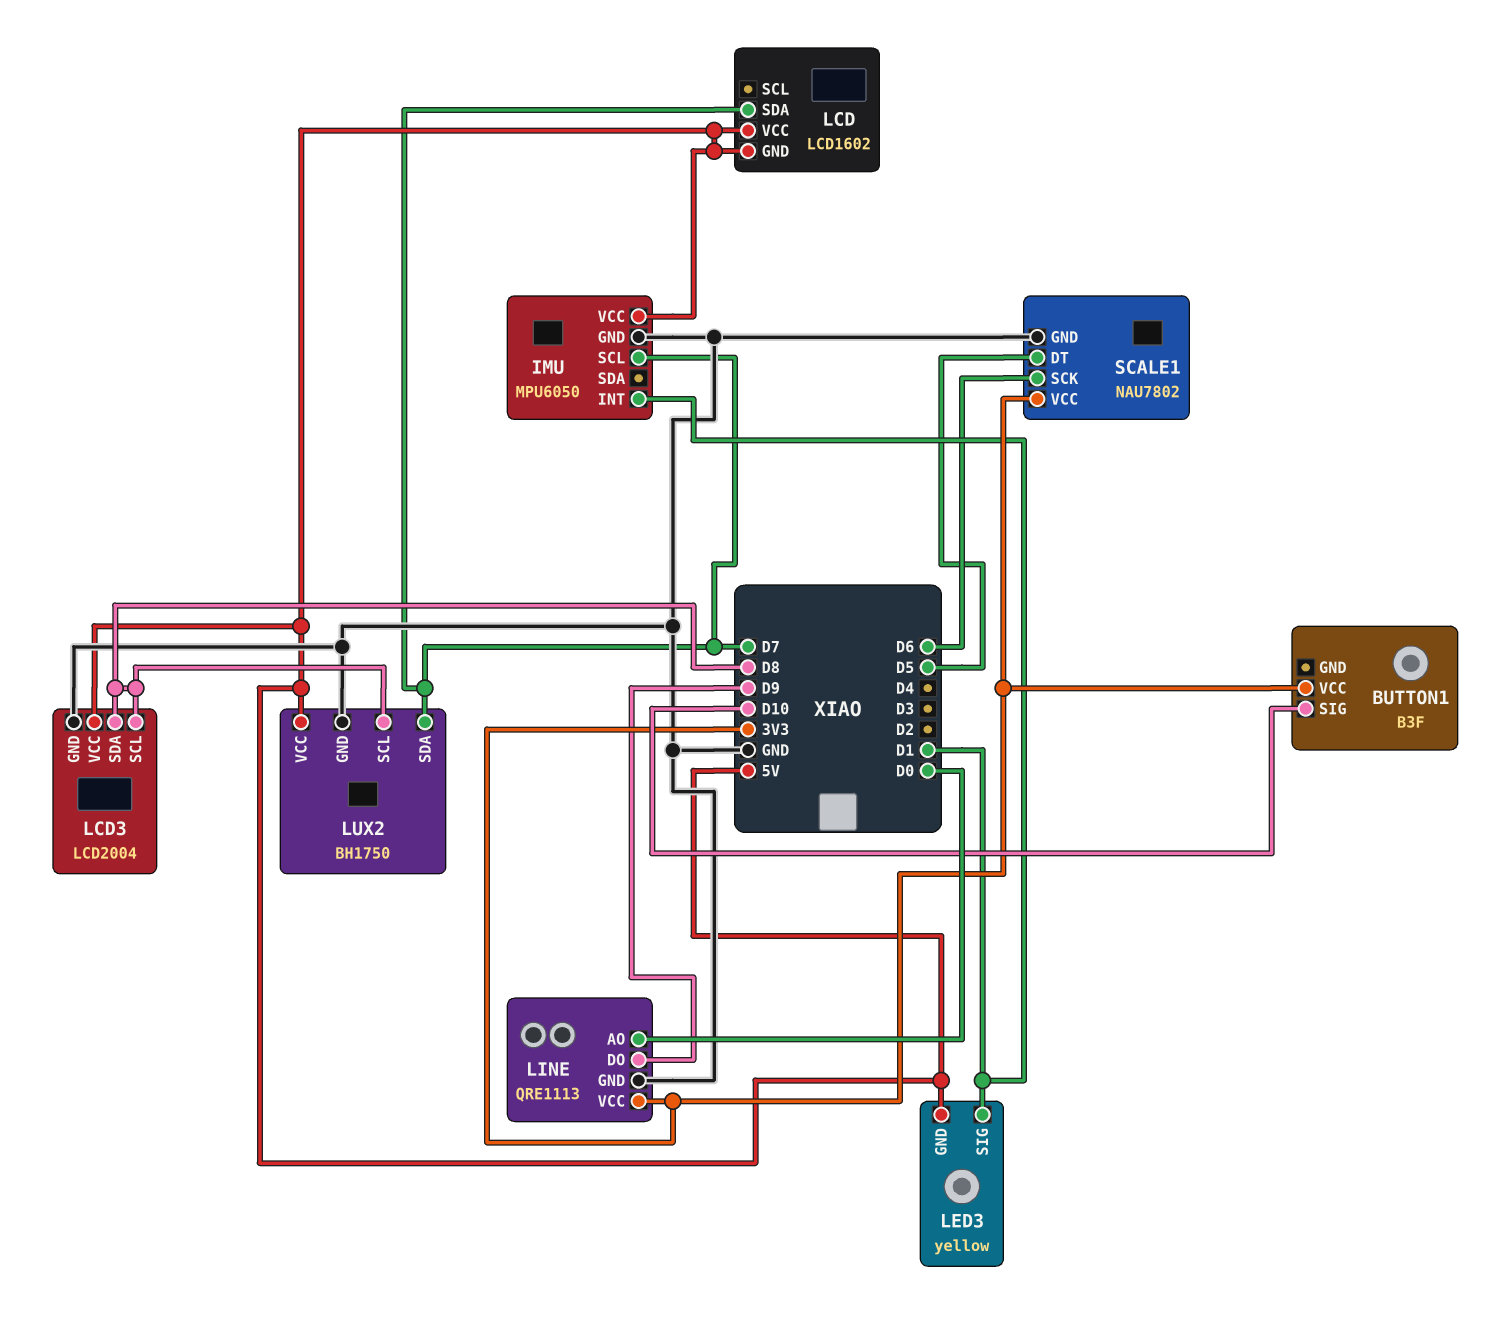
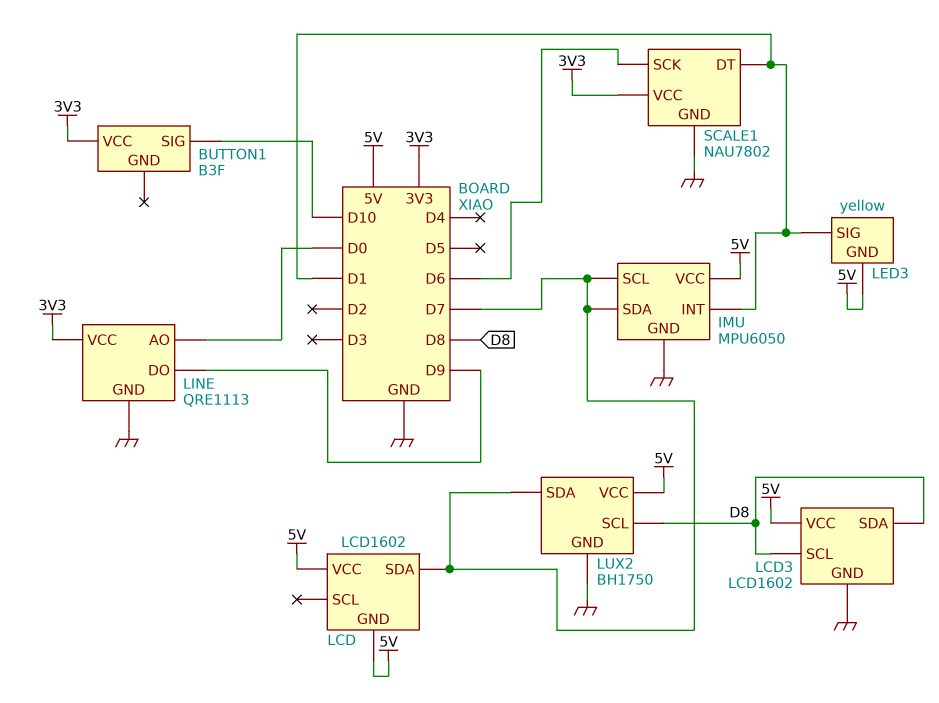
IMU pin SDA: none -> D7
LCD3: LCD2004 -> LCD1602
SCALE1 pin DT: D5 -> D1

